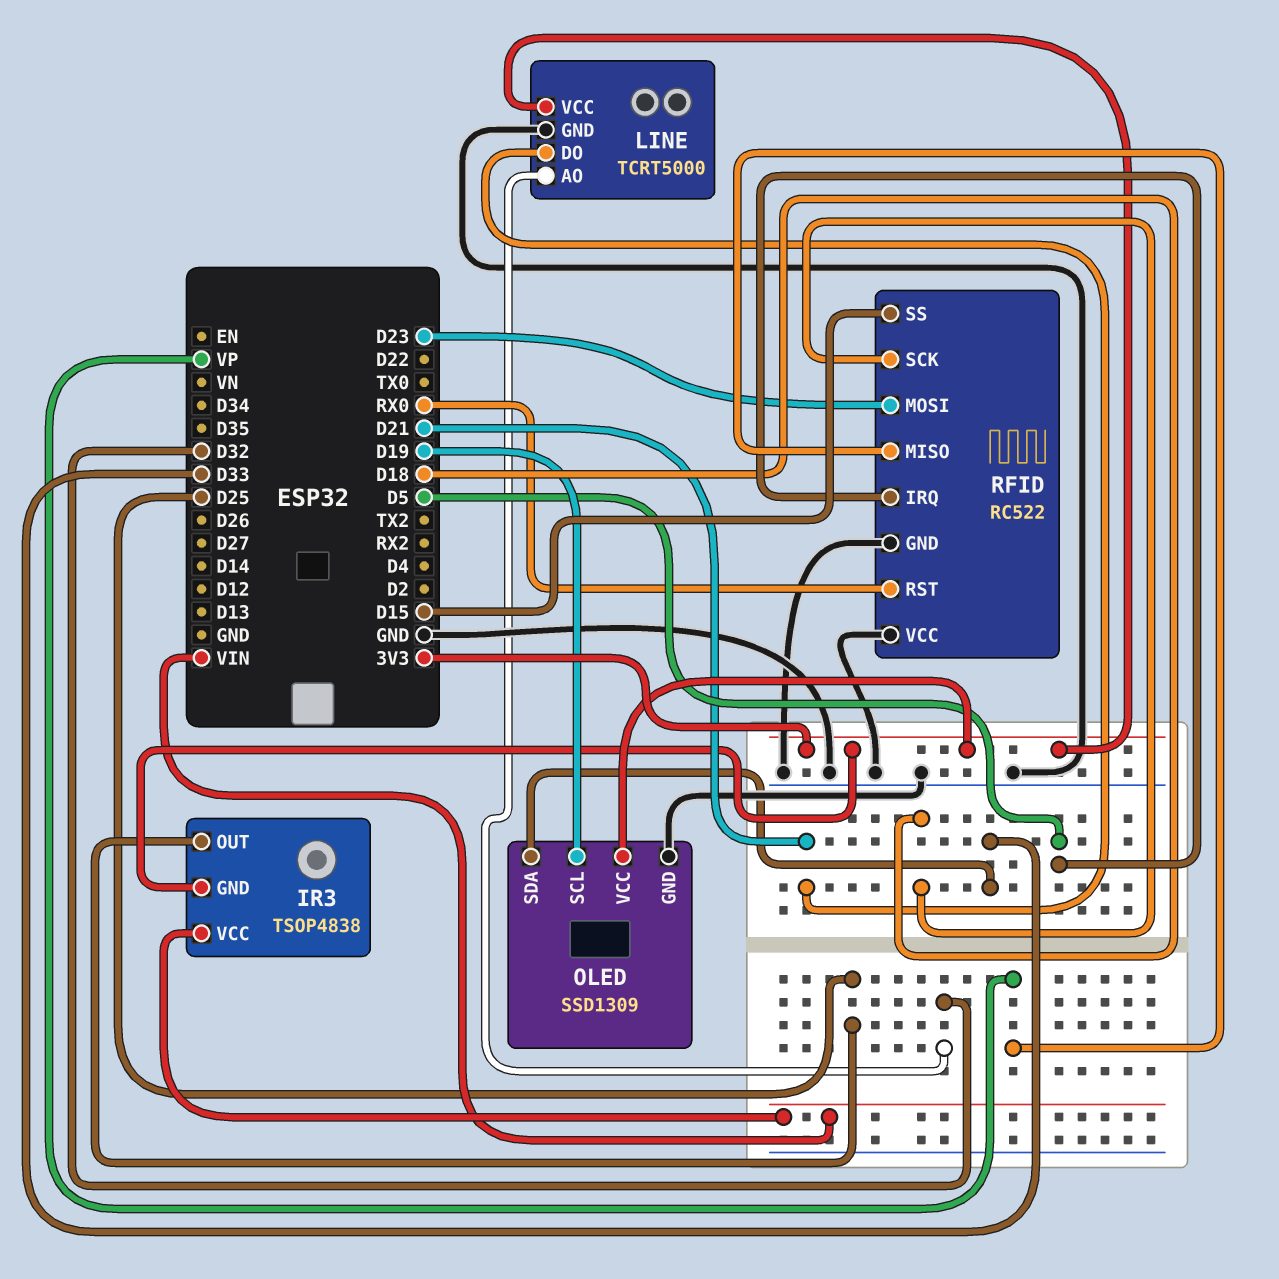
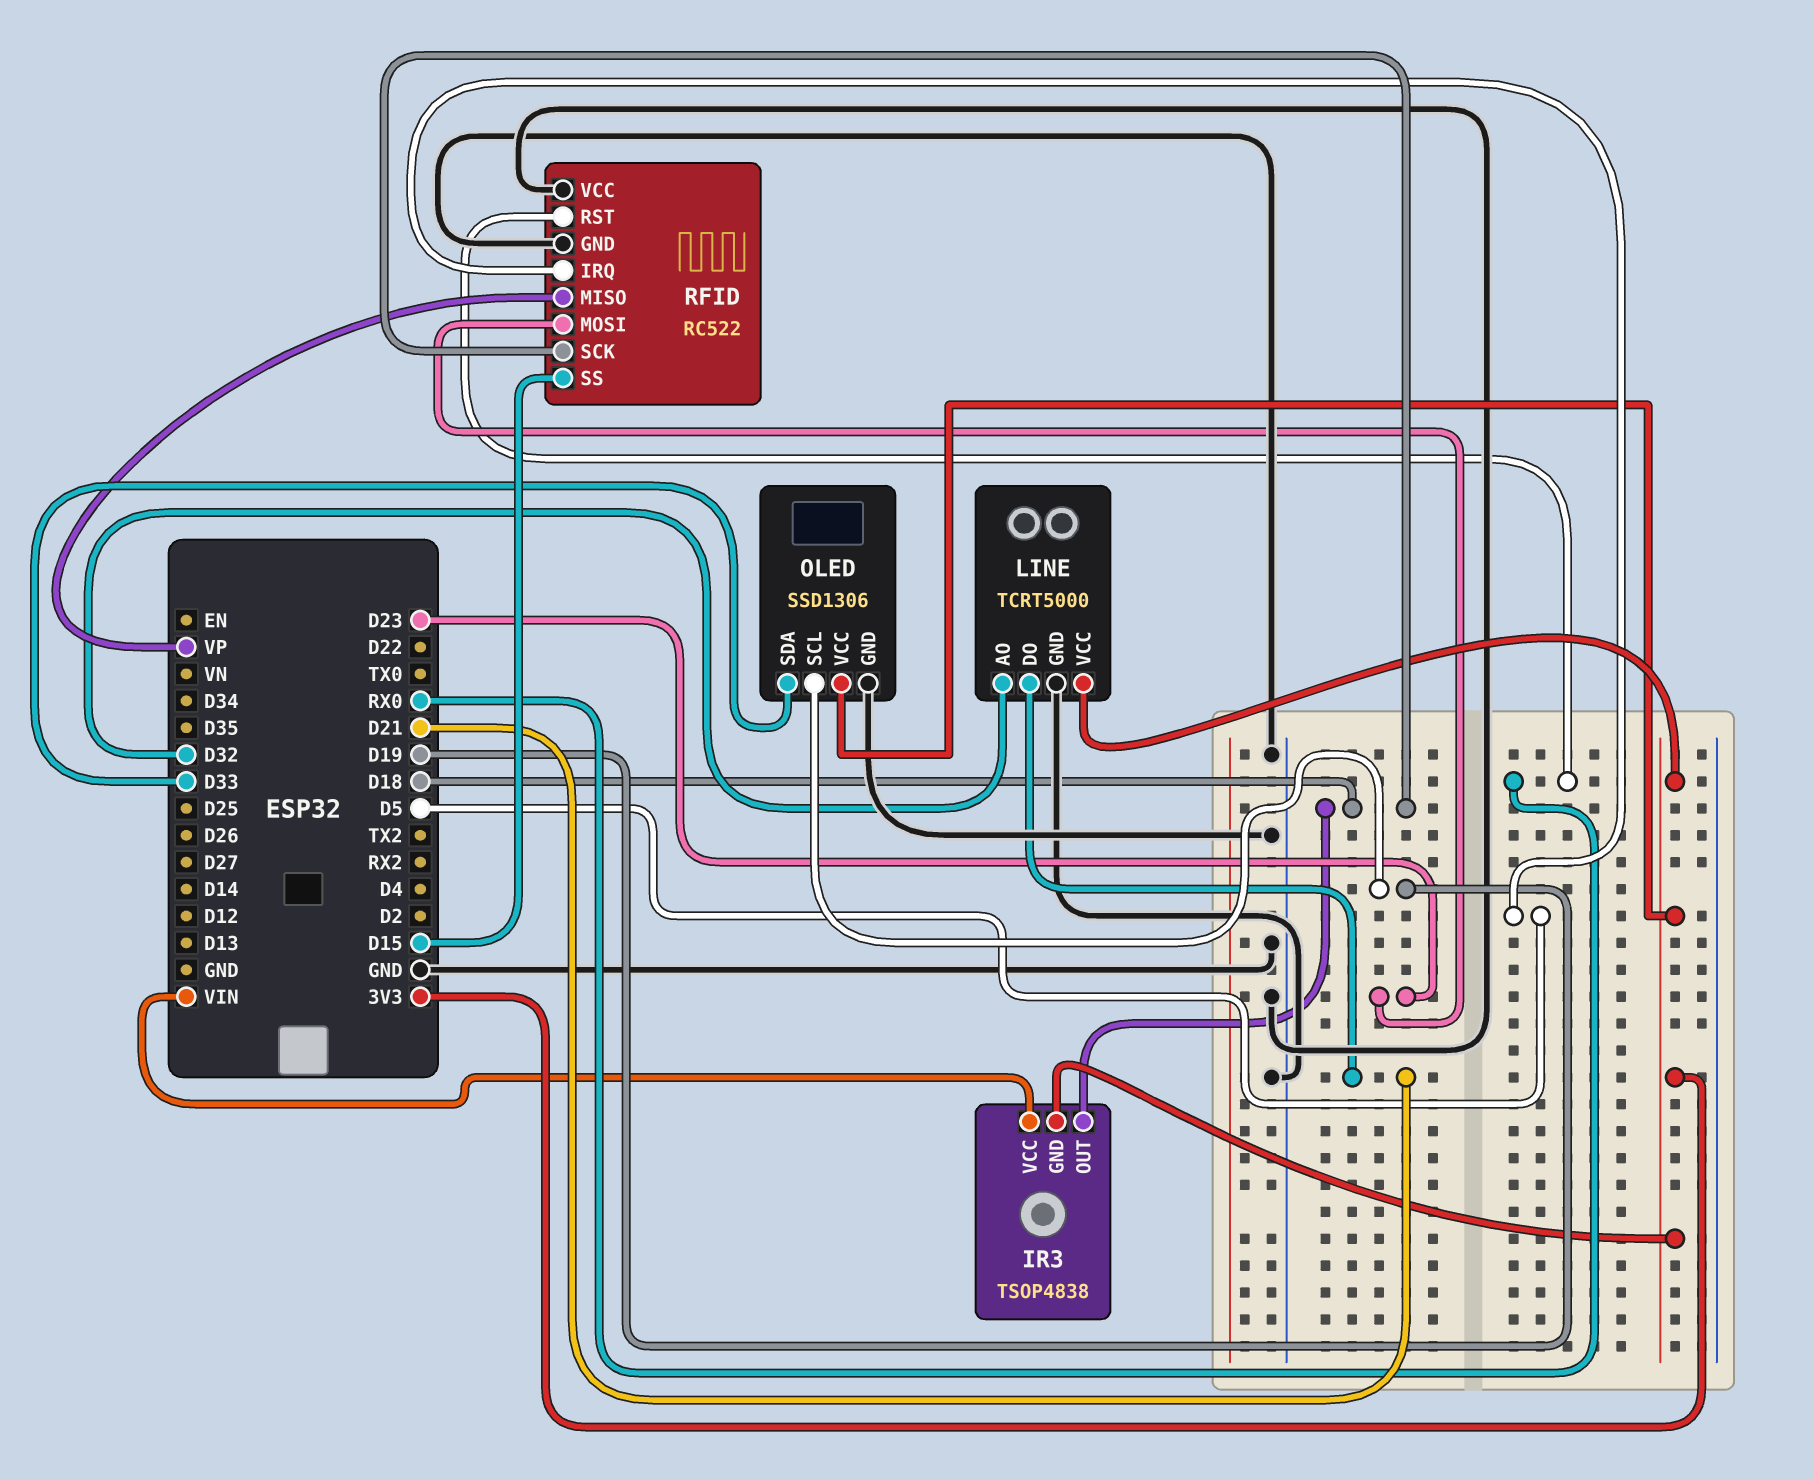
IR3 pin OUT: D25 -> D18
OLED: SSD1309 -> SSD1306

